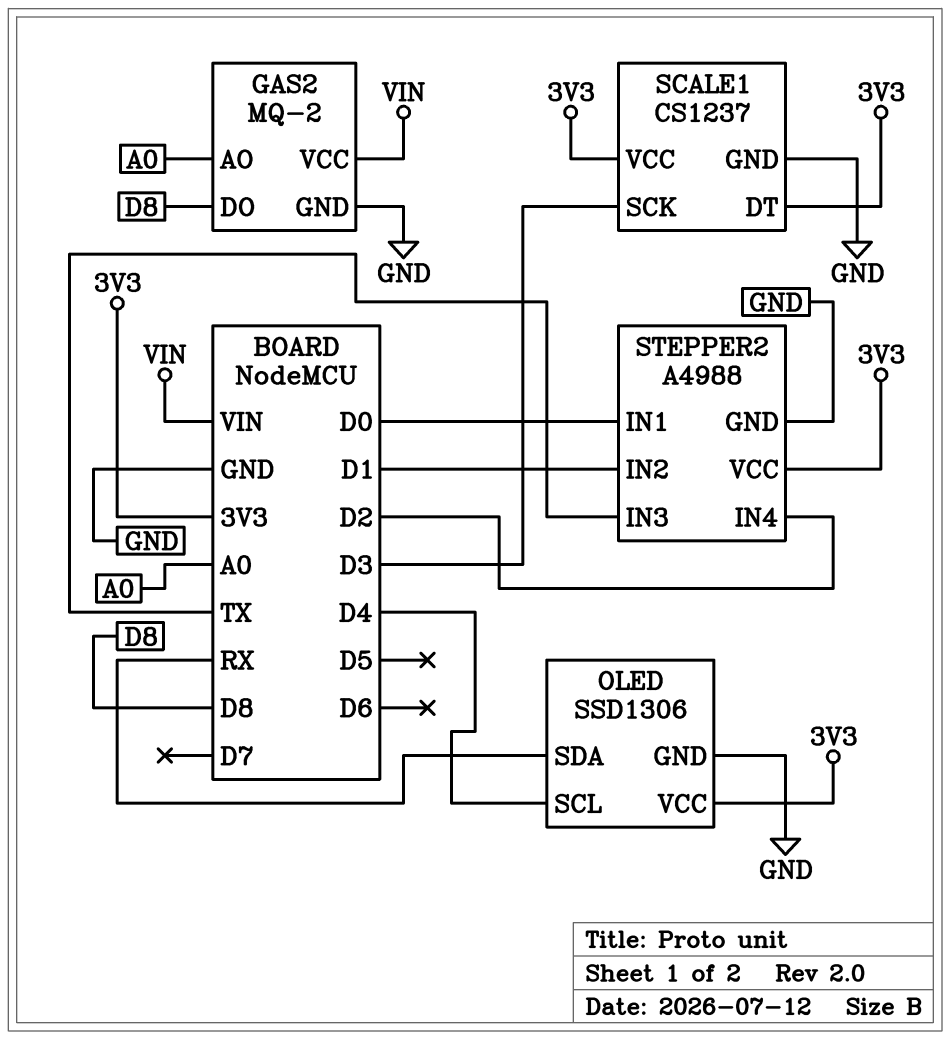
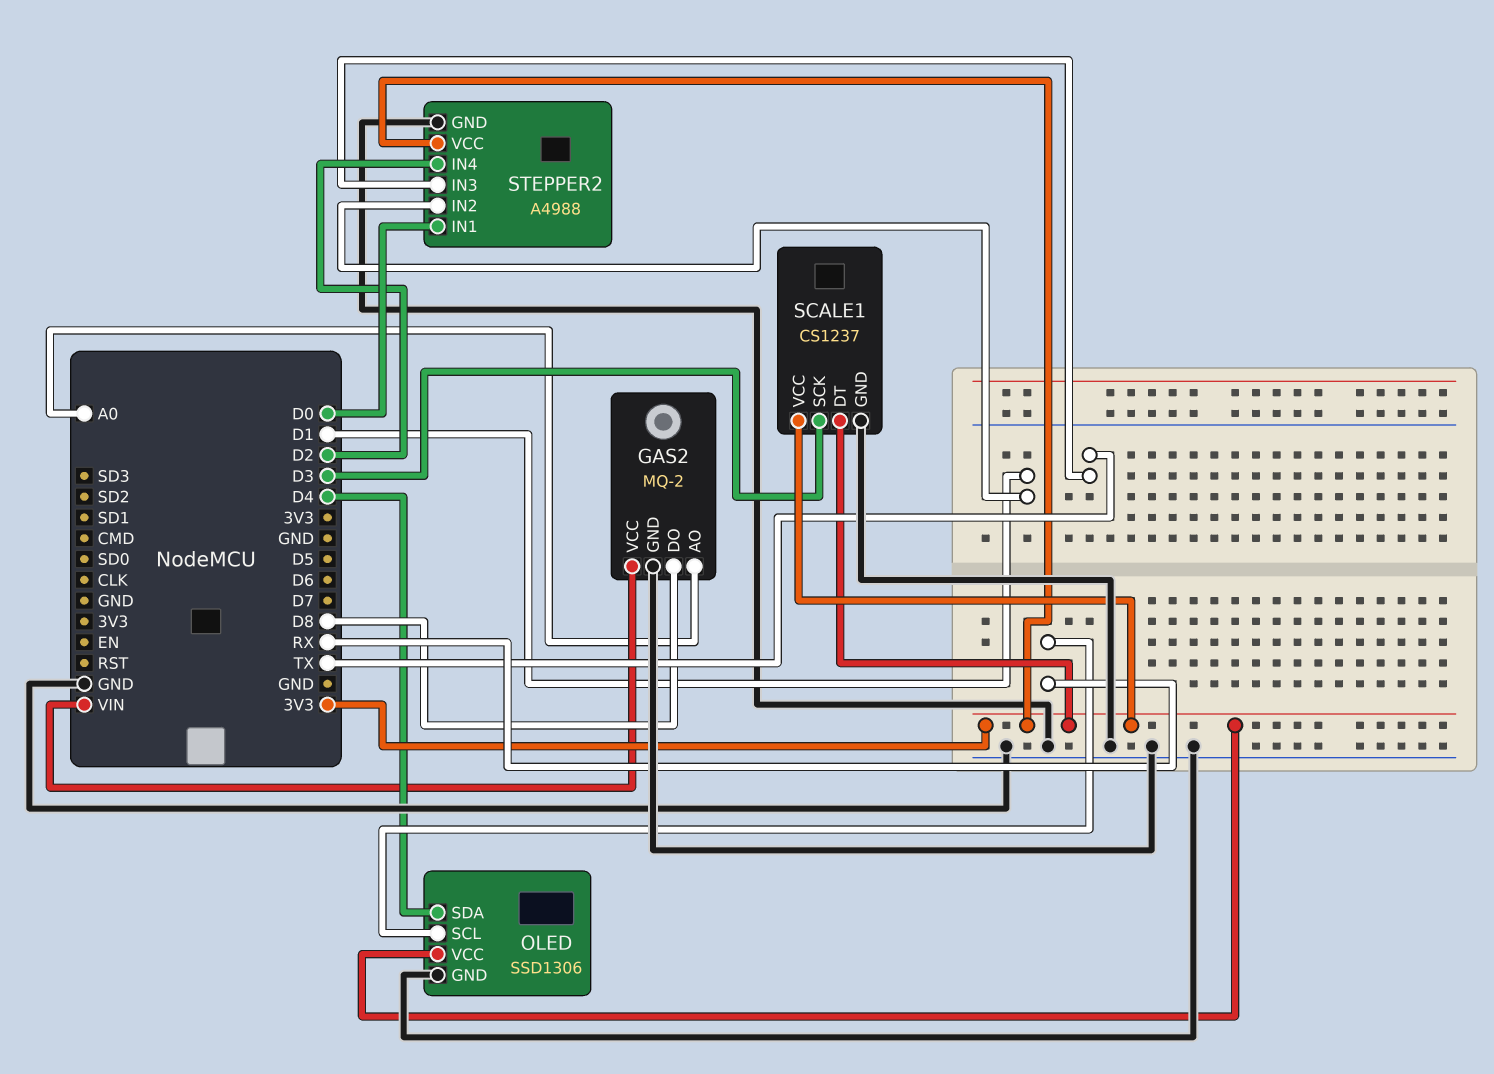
OLED pin SCL: D4 -> RX
OLED pin SDA: RX -> D4

